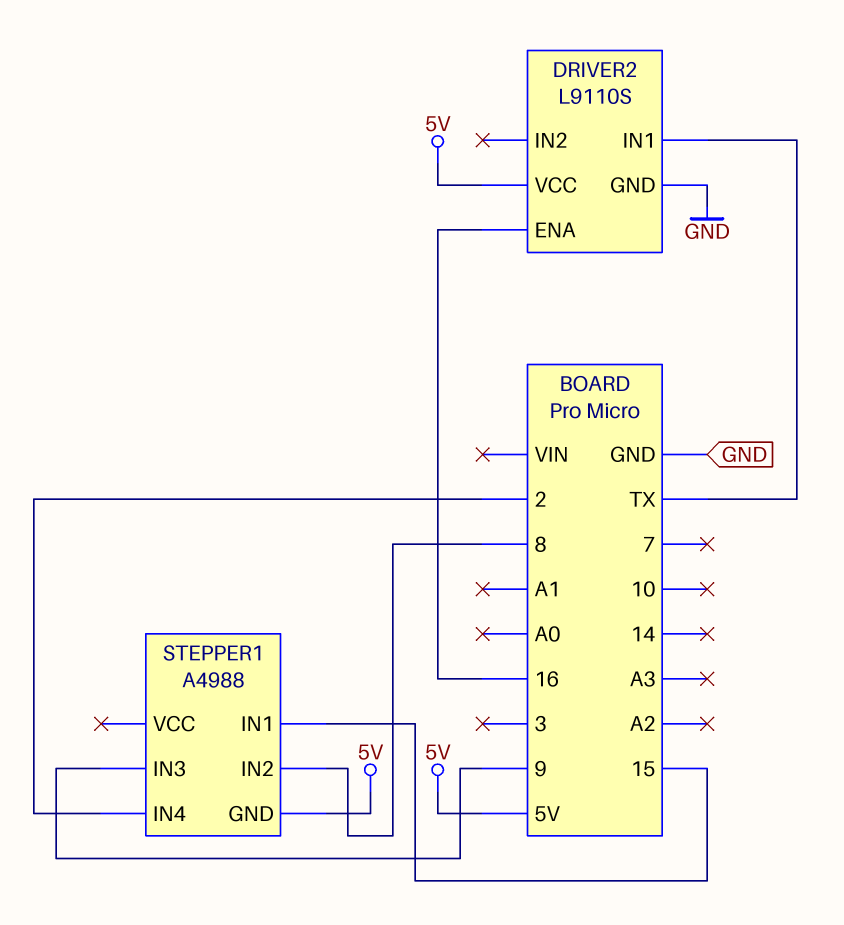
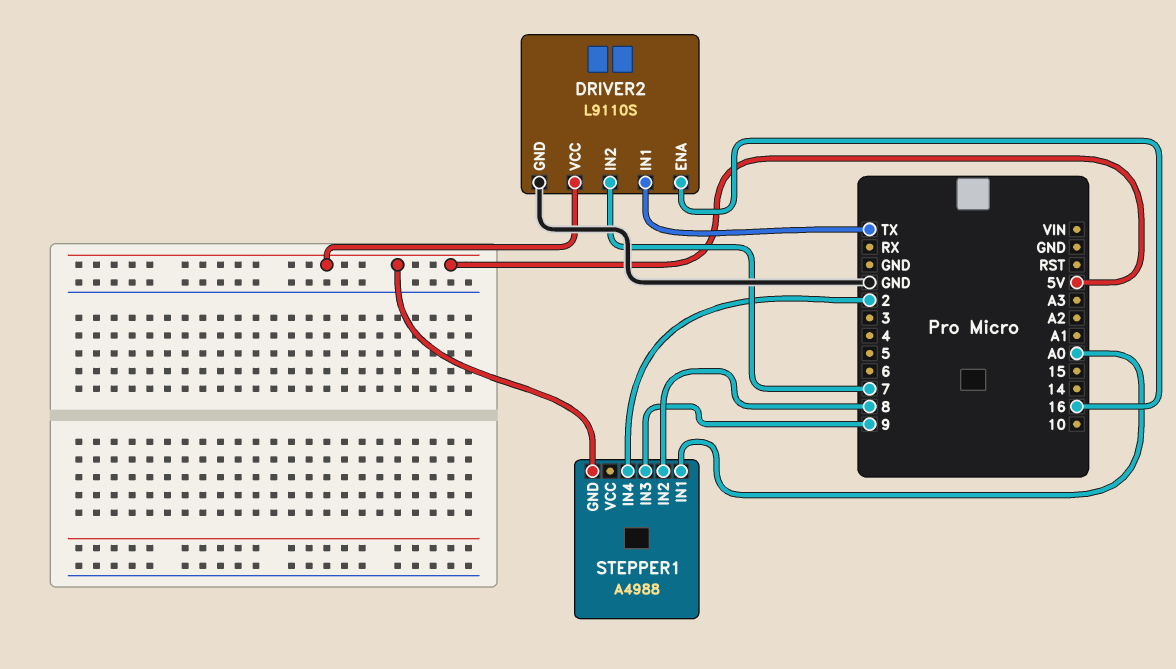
DRIVER2 pin IN2: none -> 7
STEPPER1 pin IN1: 15 -> A0

